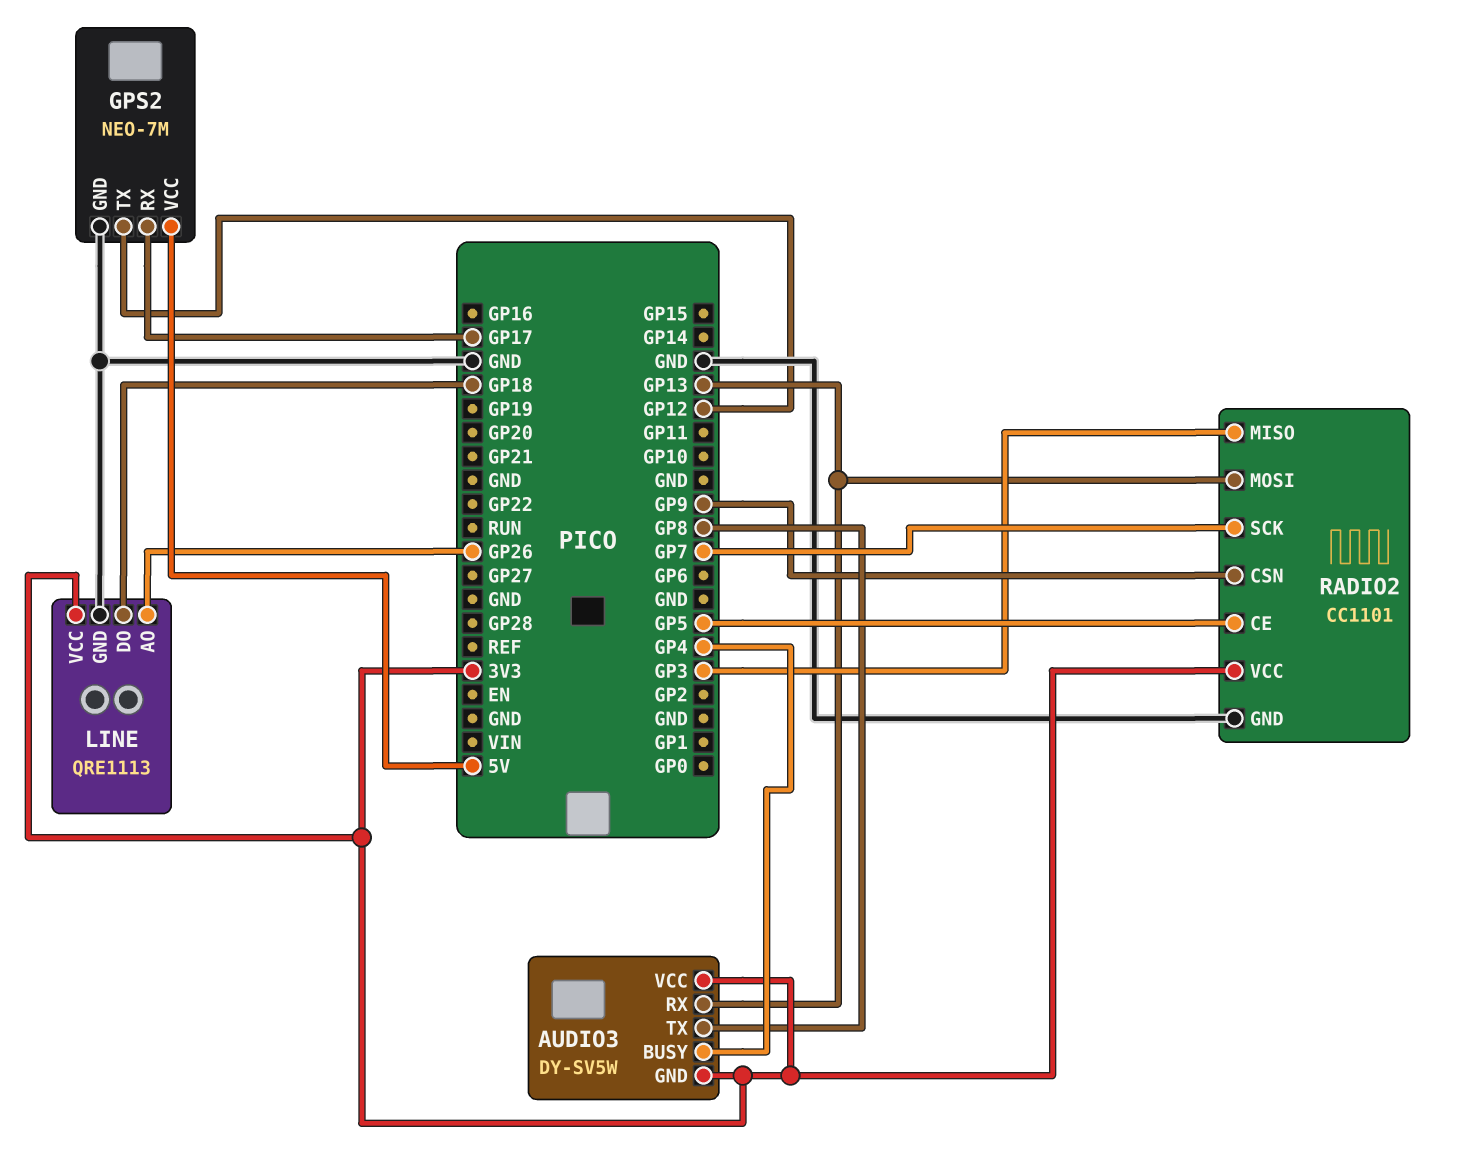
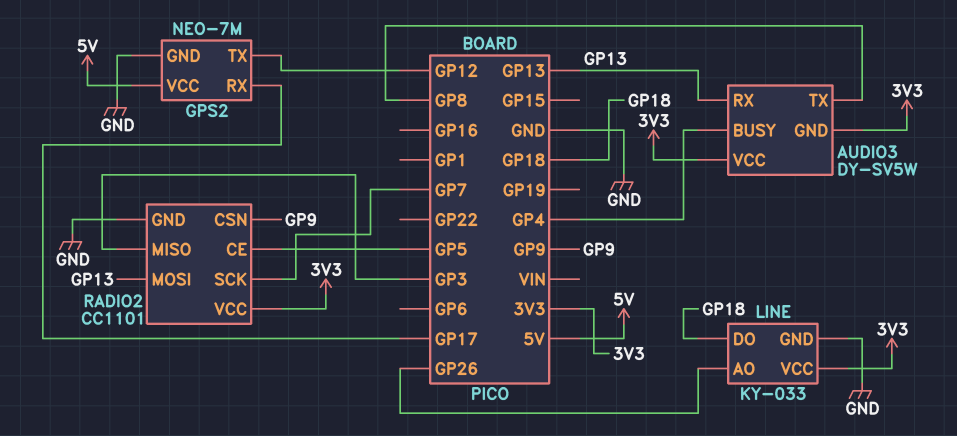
LINE: QRE1113 -> KY-033

